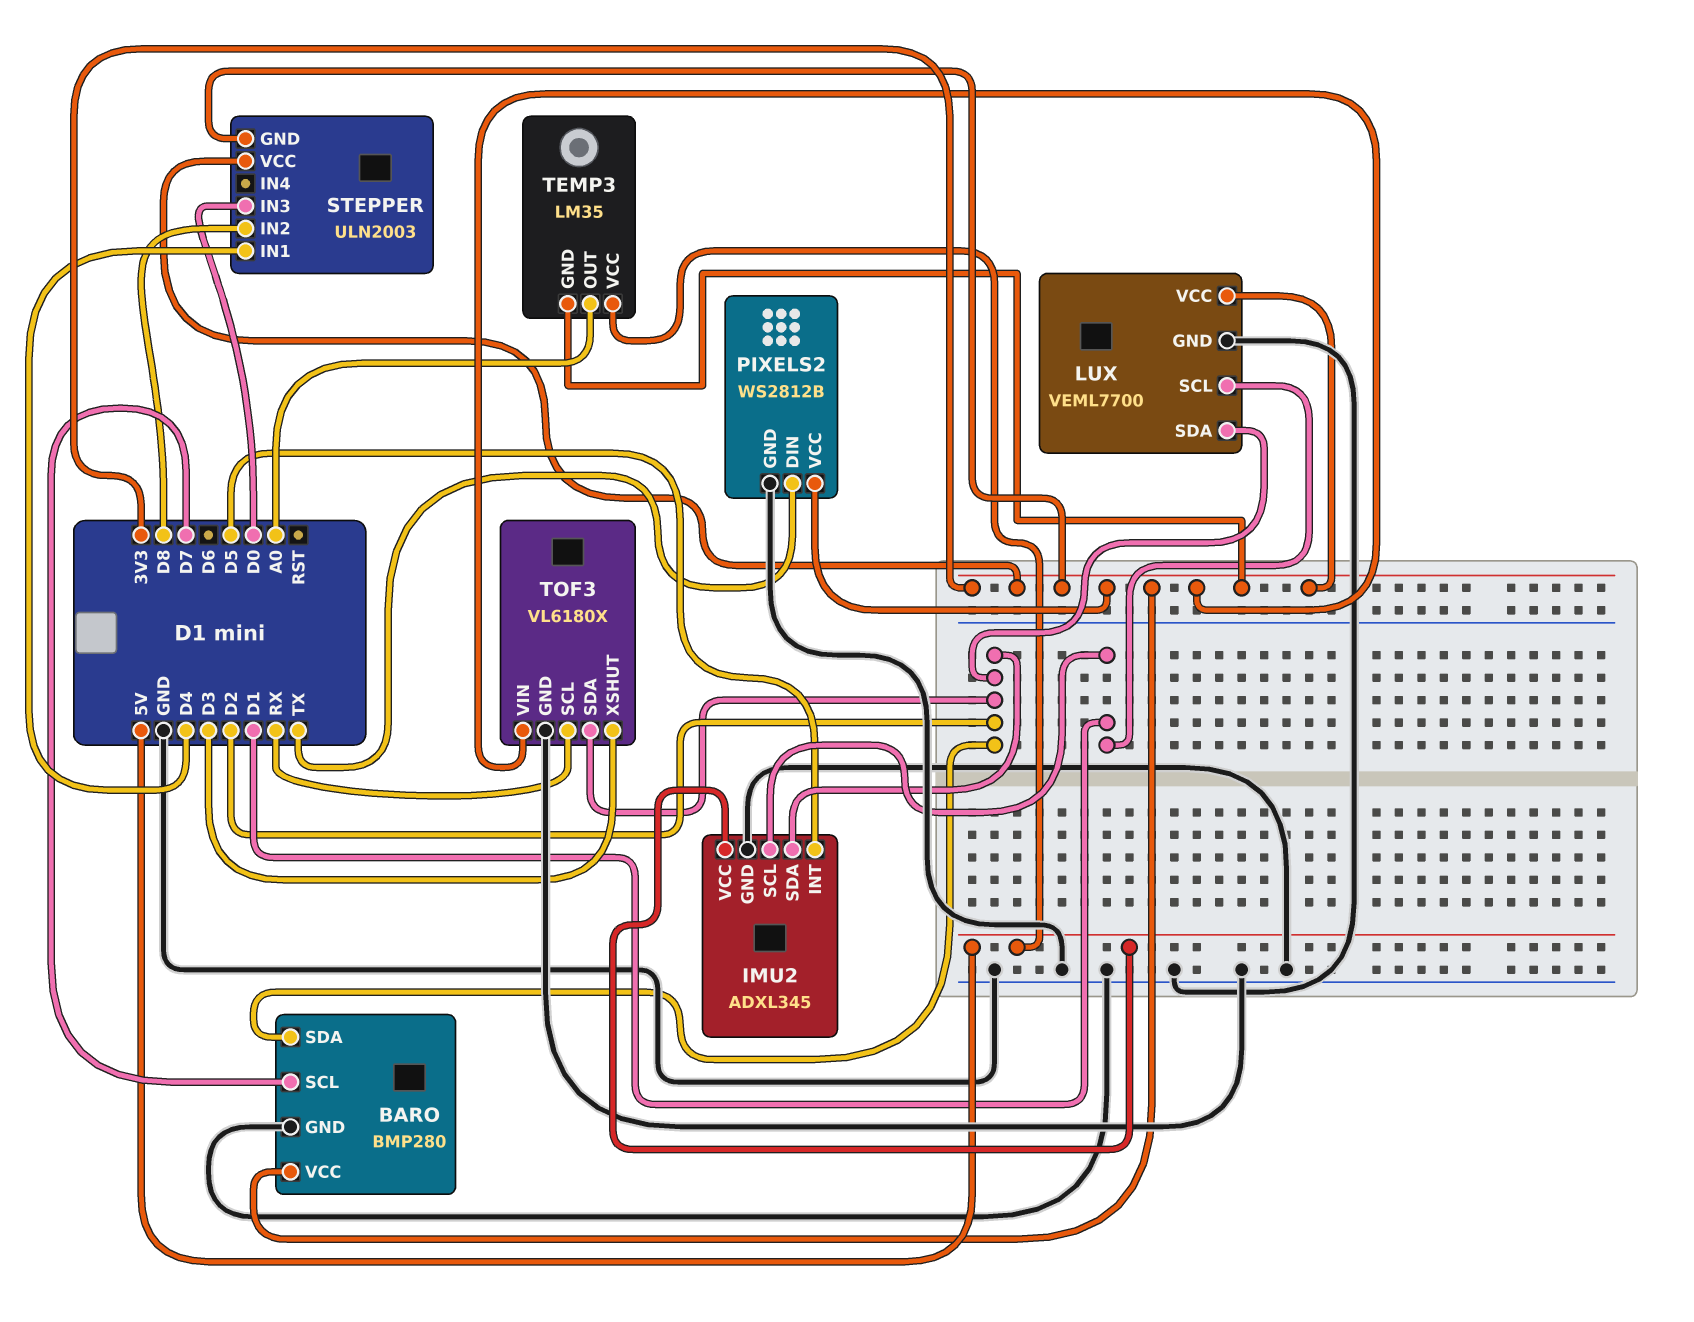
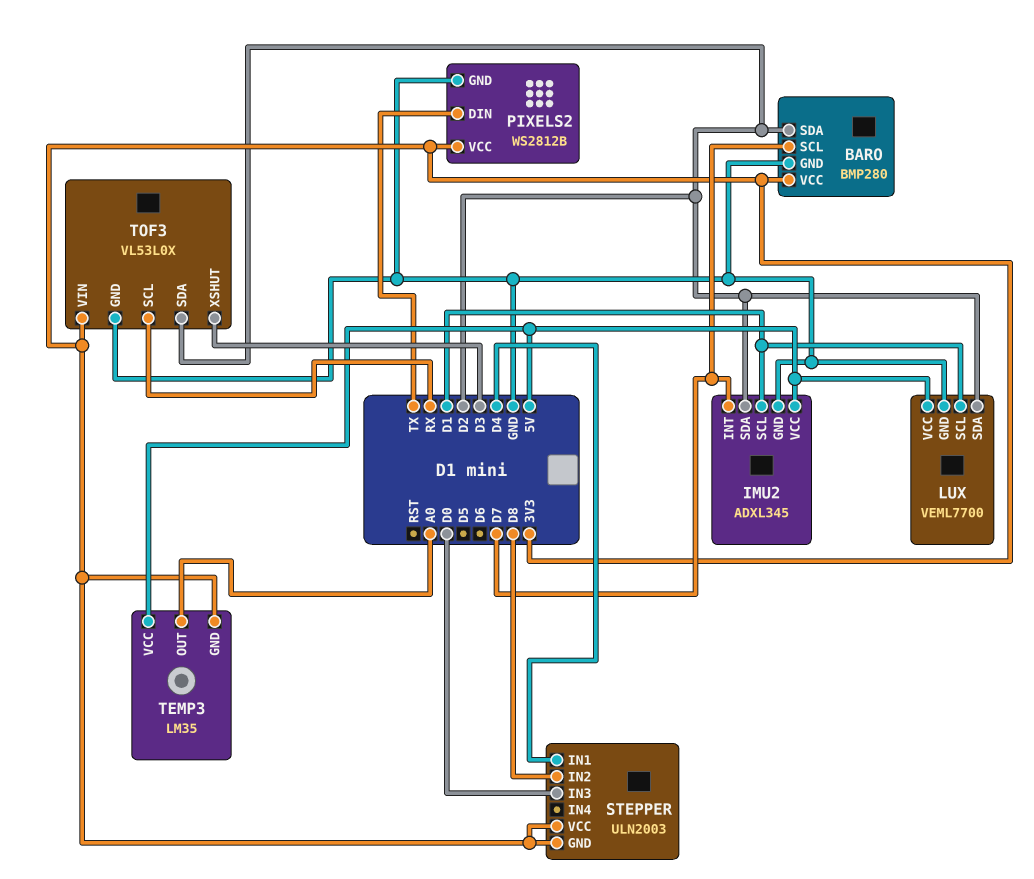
IMU2 pin INT: D5 -> D7
LUX pin VCC: 3V3 -> 5V
TOF3: VL6180X -> VL53L0X

